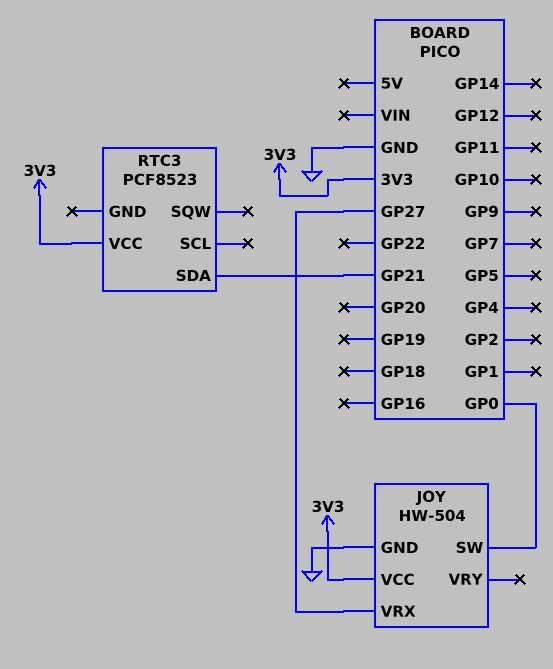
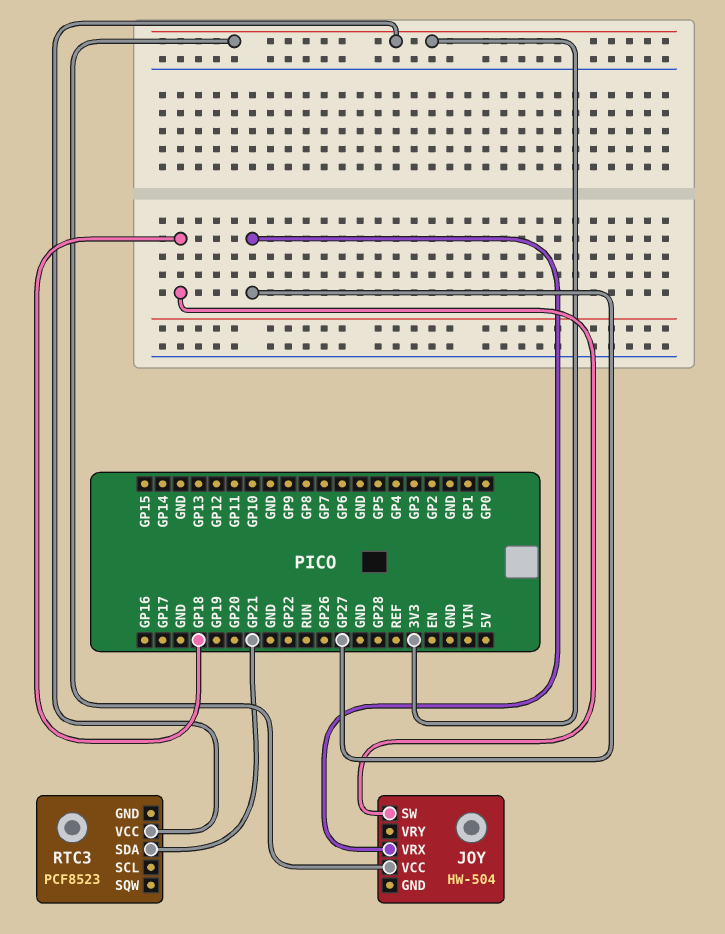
JOY pin GND: GND -> none
JOY pin SW: GP0 -> GP18

